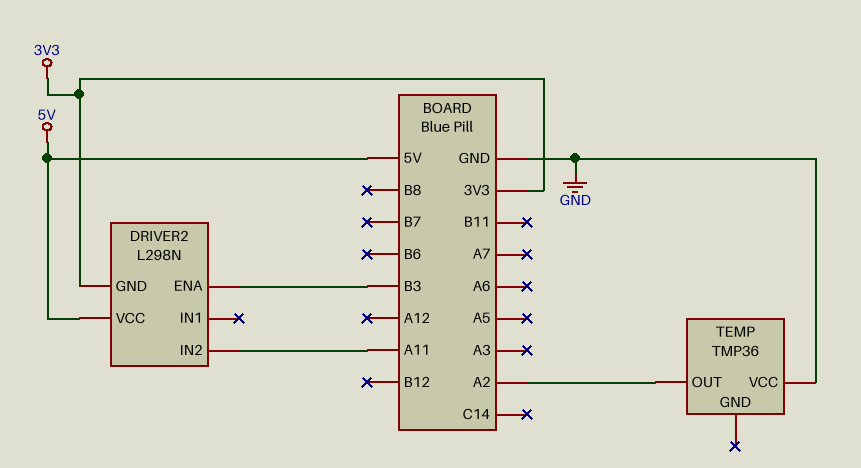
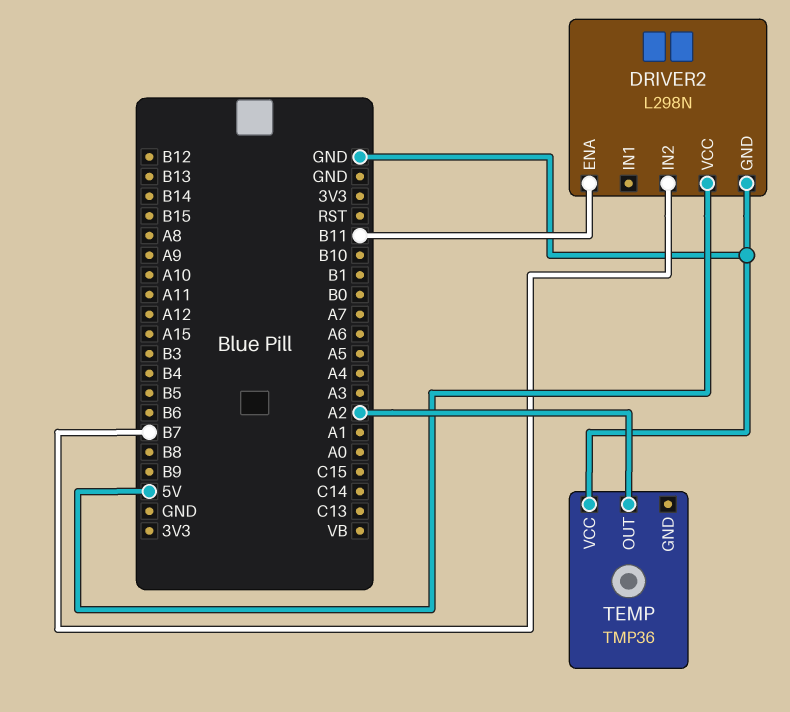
DRIVER2 pin ENA: B3 -> B11
DRIVER2 pin GND: 3V3 -> GND
DRIVER2 pin IN2: A11 -> B7

